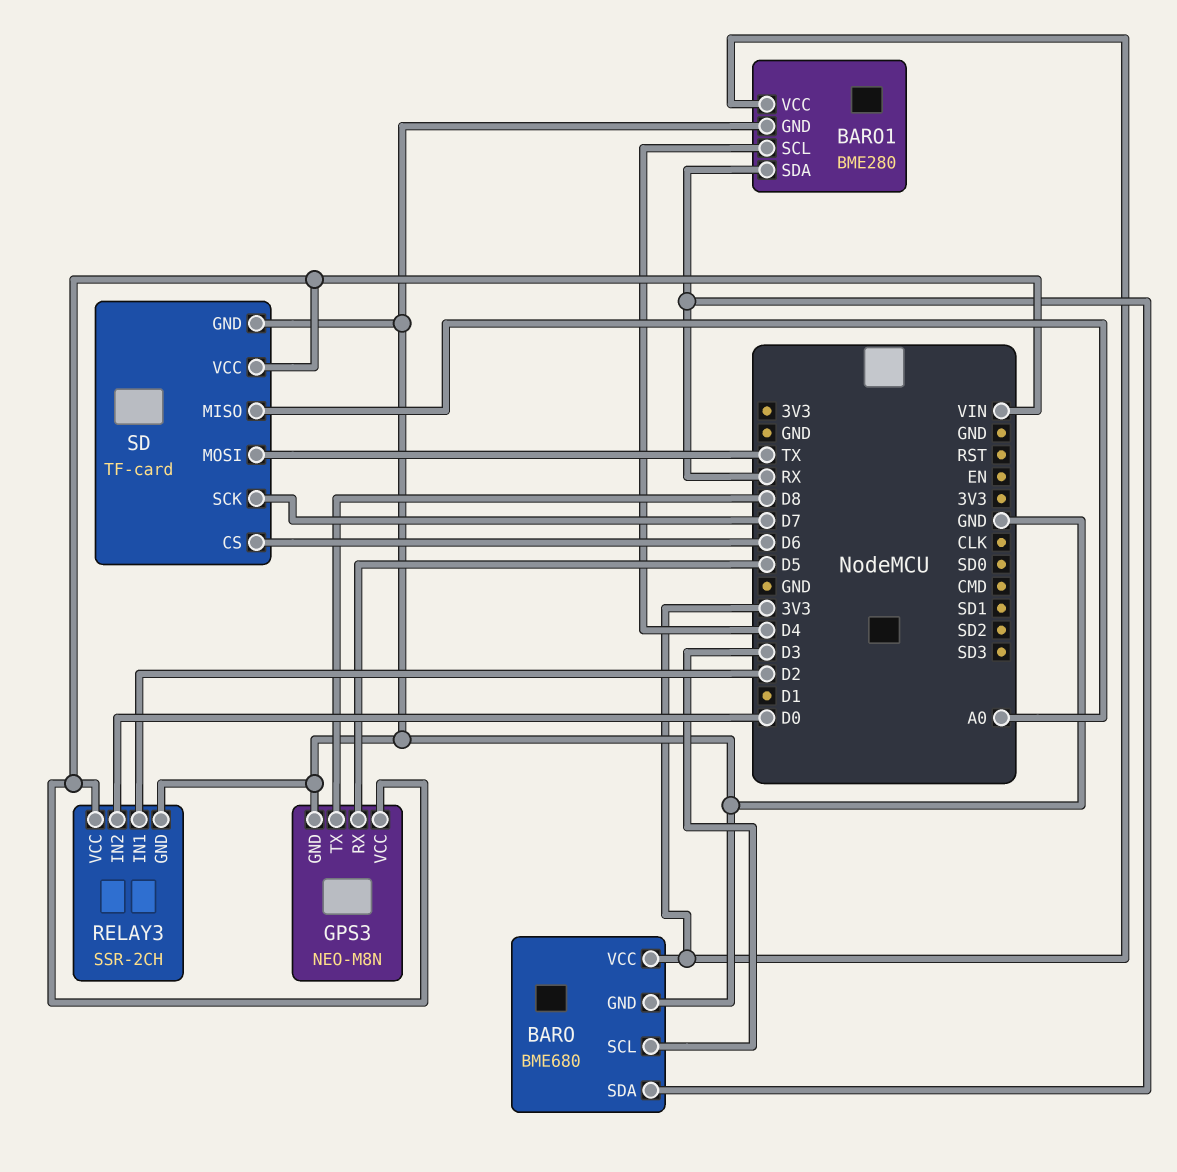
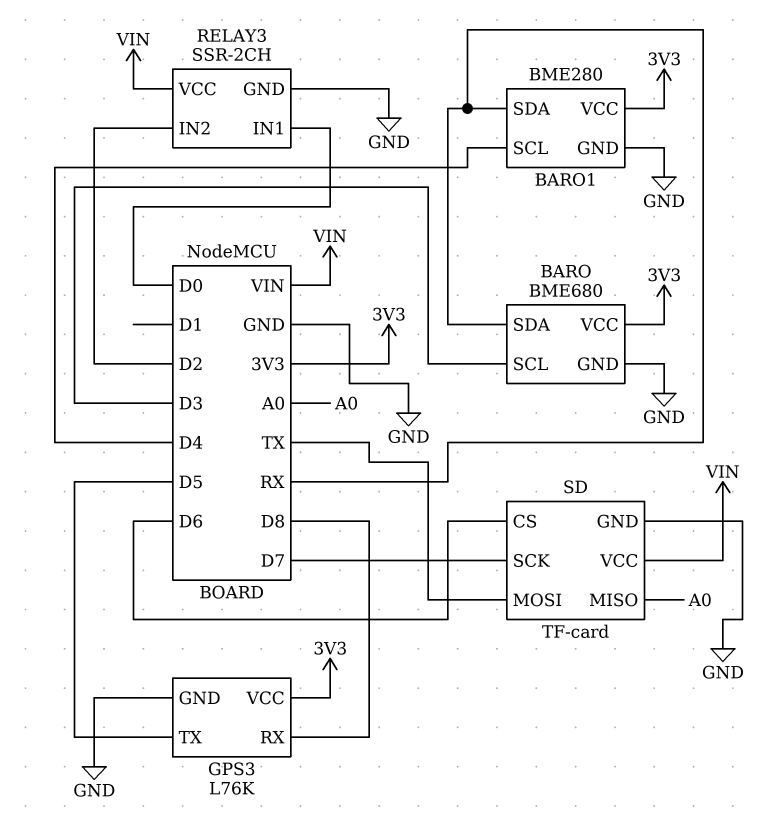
GPS3: NEO-M8N -> L76K
GPS3 pin RX: D5 -> D8
GPS3 pin TX: D8 -> D5
GPS3 pin VCC: VIN -> 3V3
RELAY3 pin IN1: D2 -> D0
RELAY3 pin IN2: D0 -> D2

